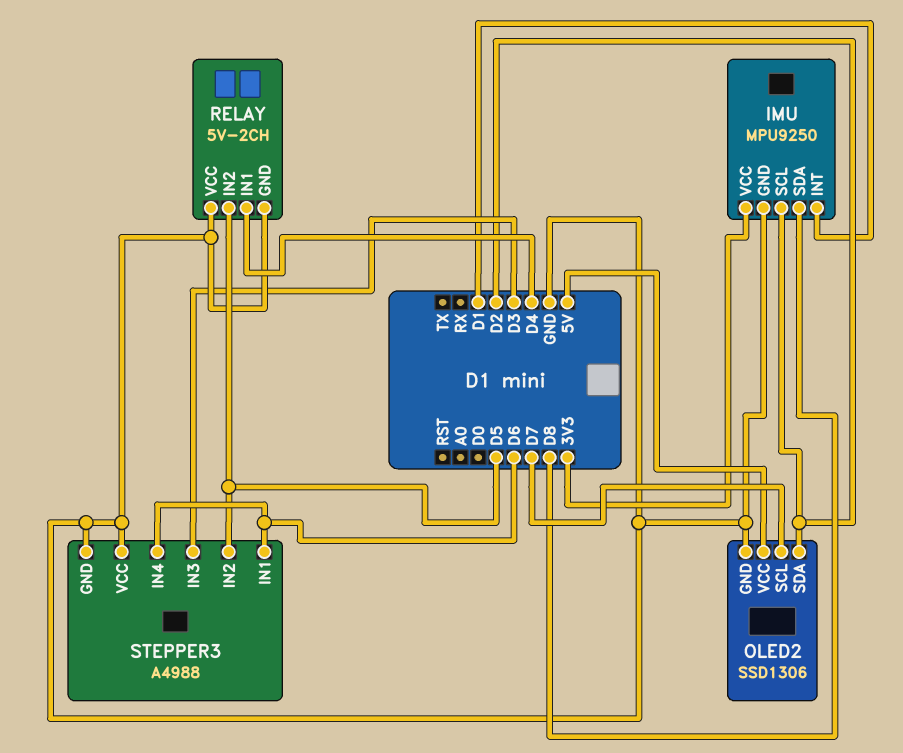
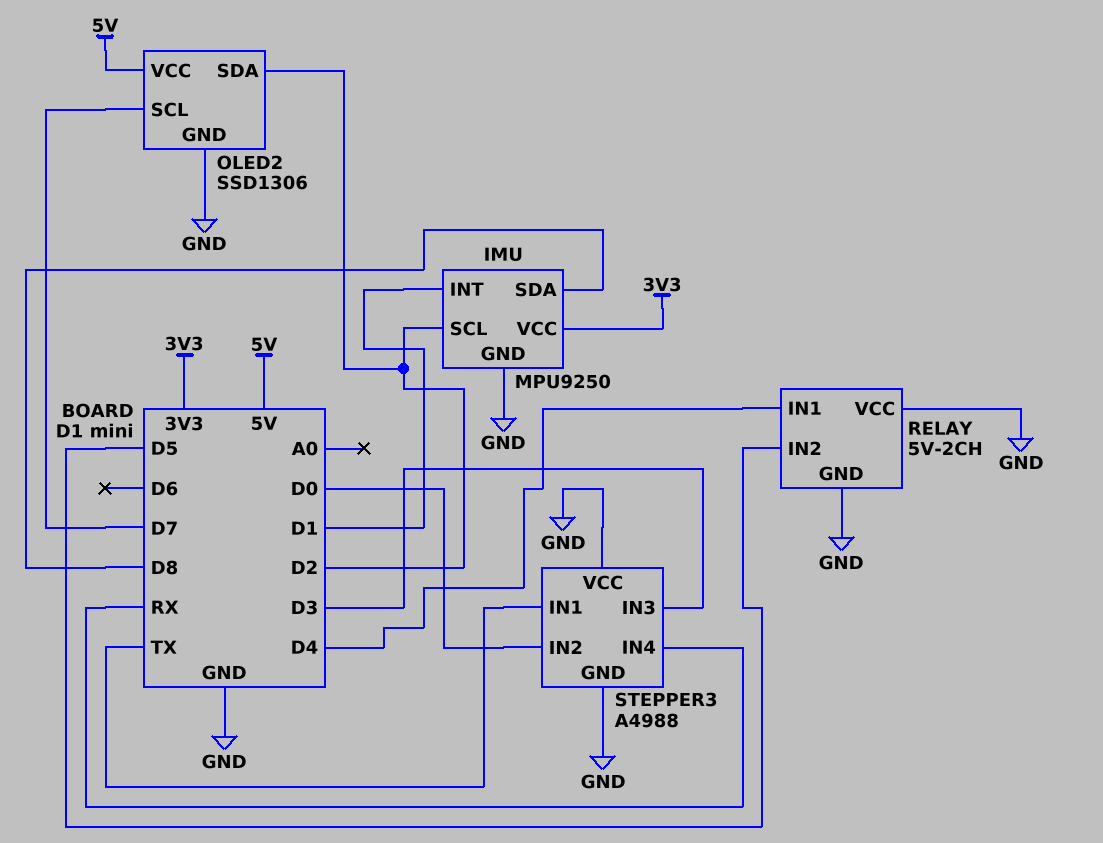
STEPPER3 pin IN1: D6 -> TX
STEPPER3 pin IN2: D5 -> D0
STEPPER3 pin IN4: D6 -> RX

